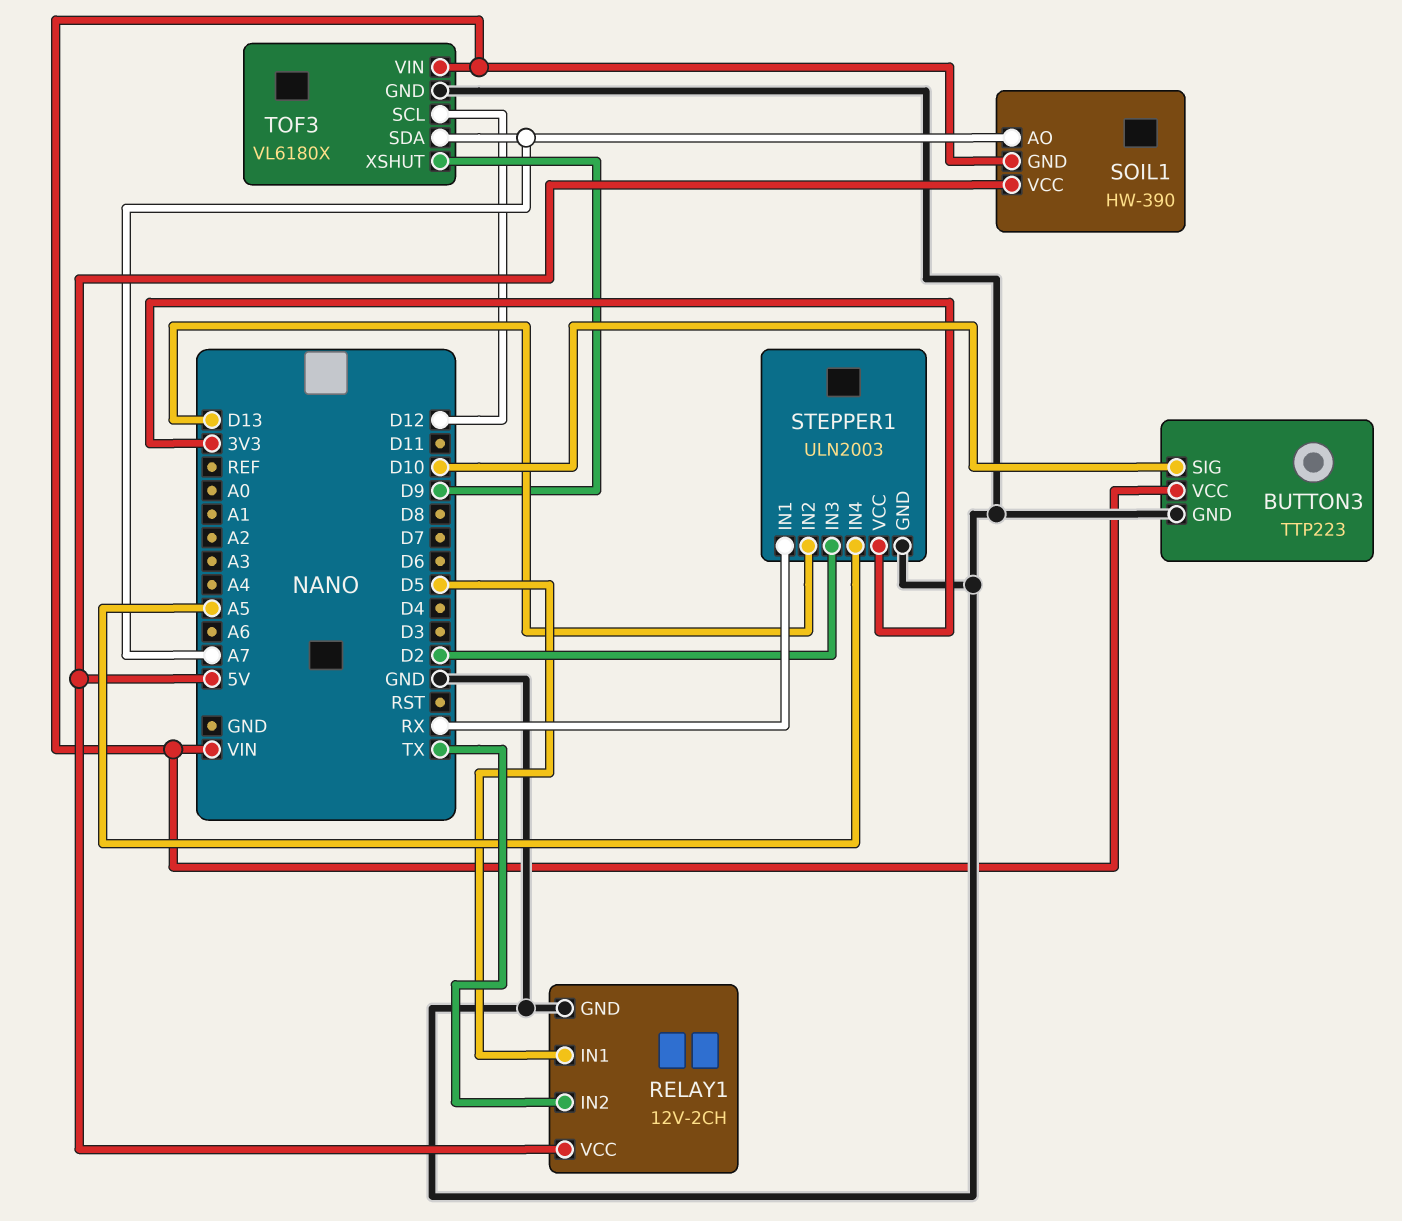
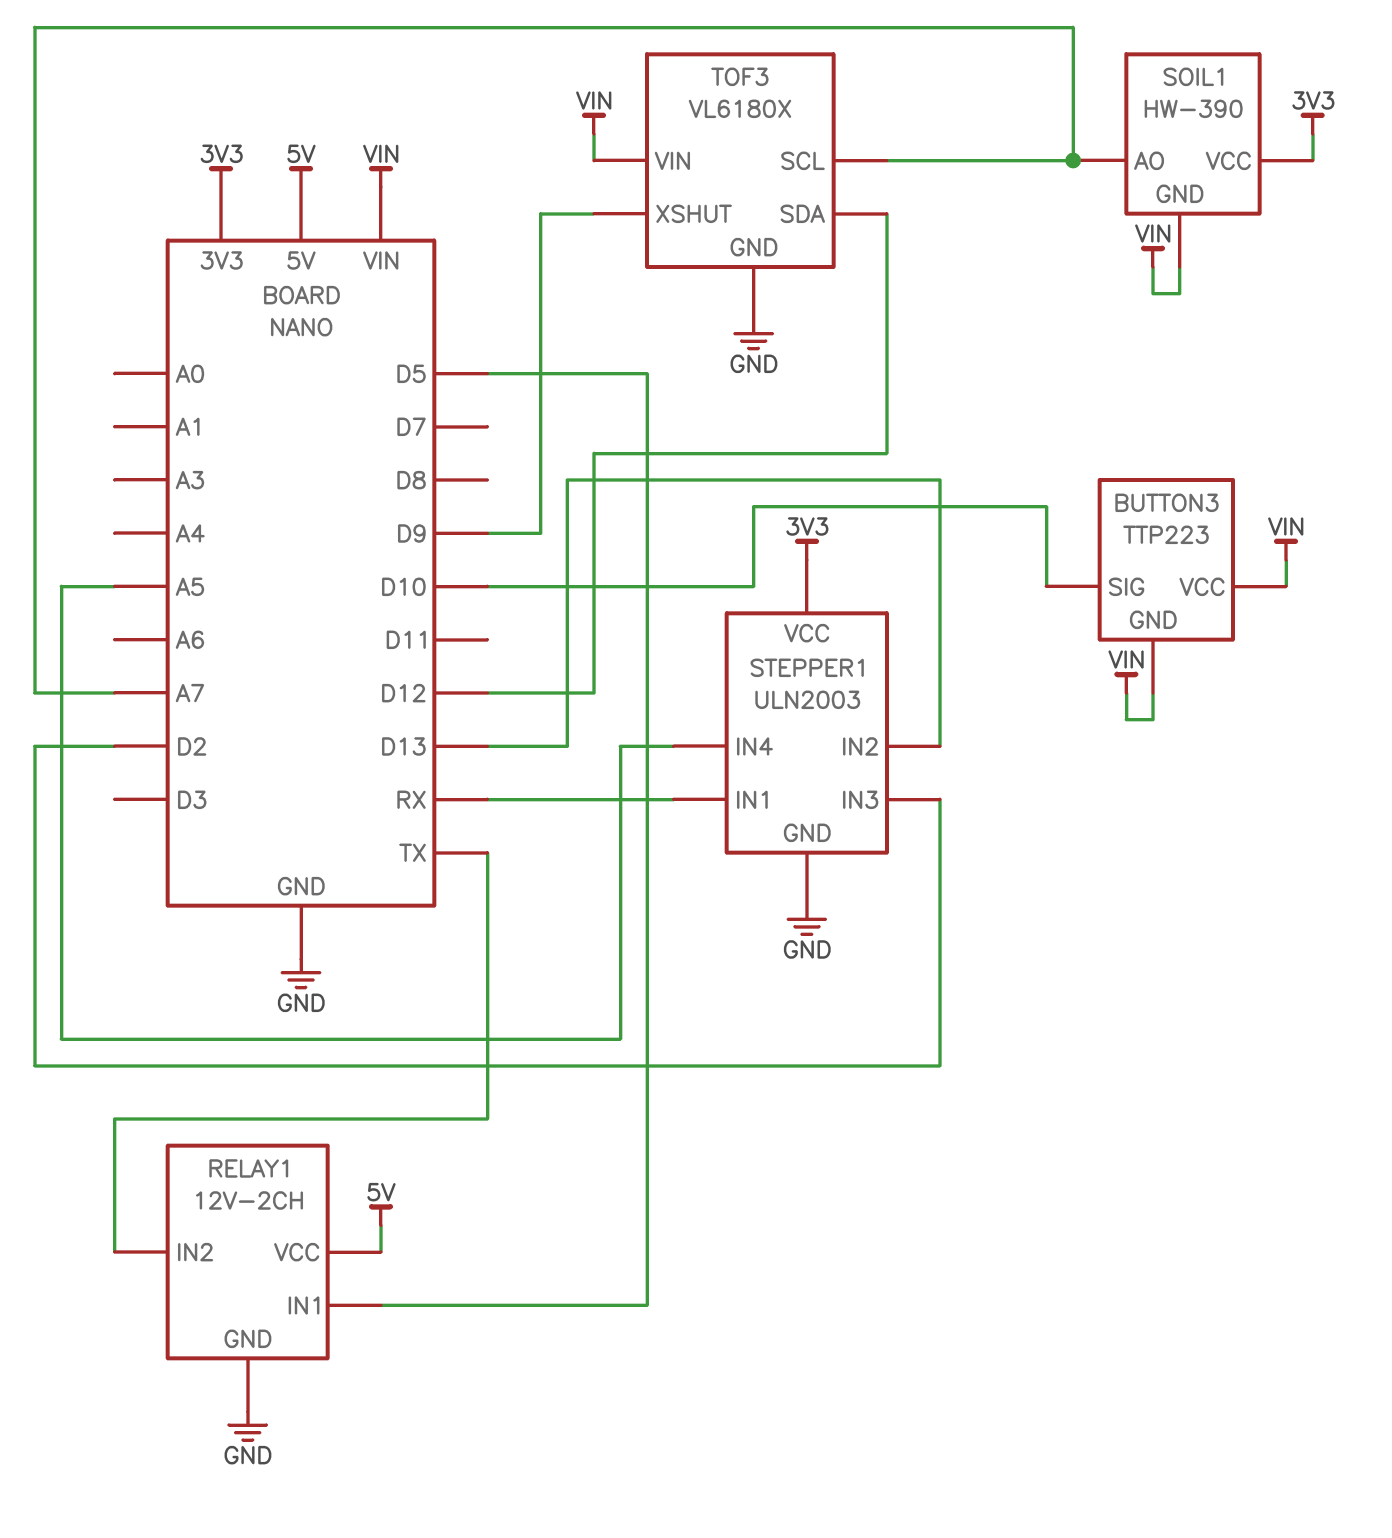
BUTTON3 pin GND: GND -> VIN
SOIL1 pin VCC: 5V -> 3V3
TOF3 pin SCL: D12 -> A7
TOF3 pin SDA: A7 -> D12

